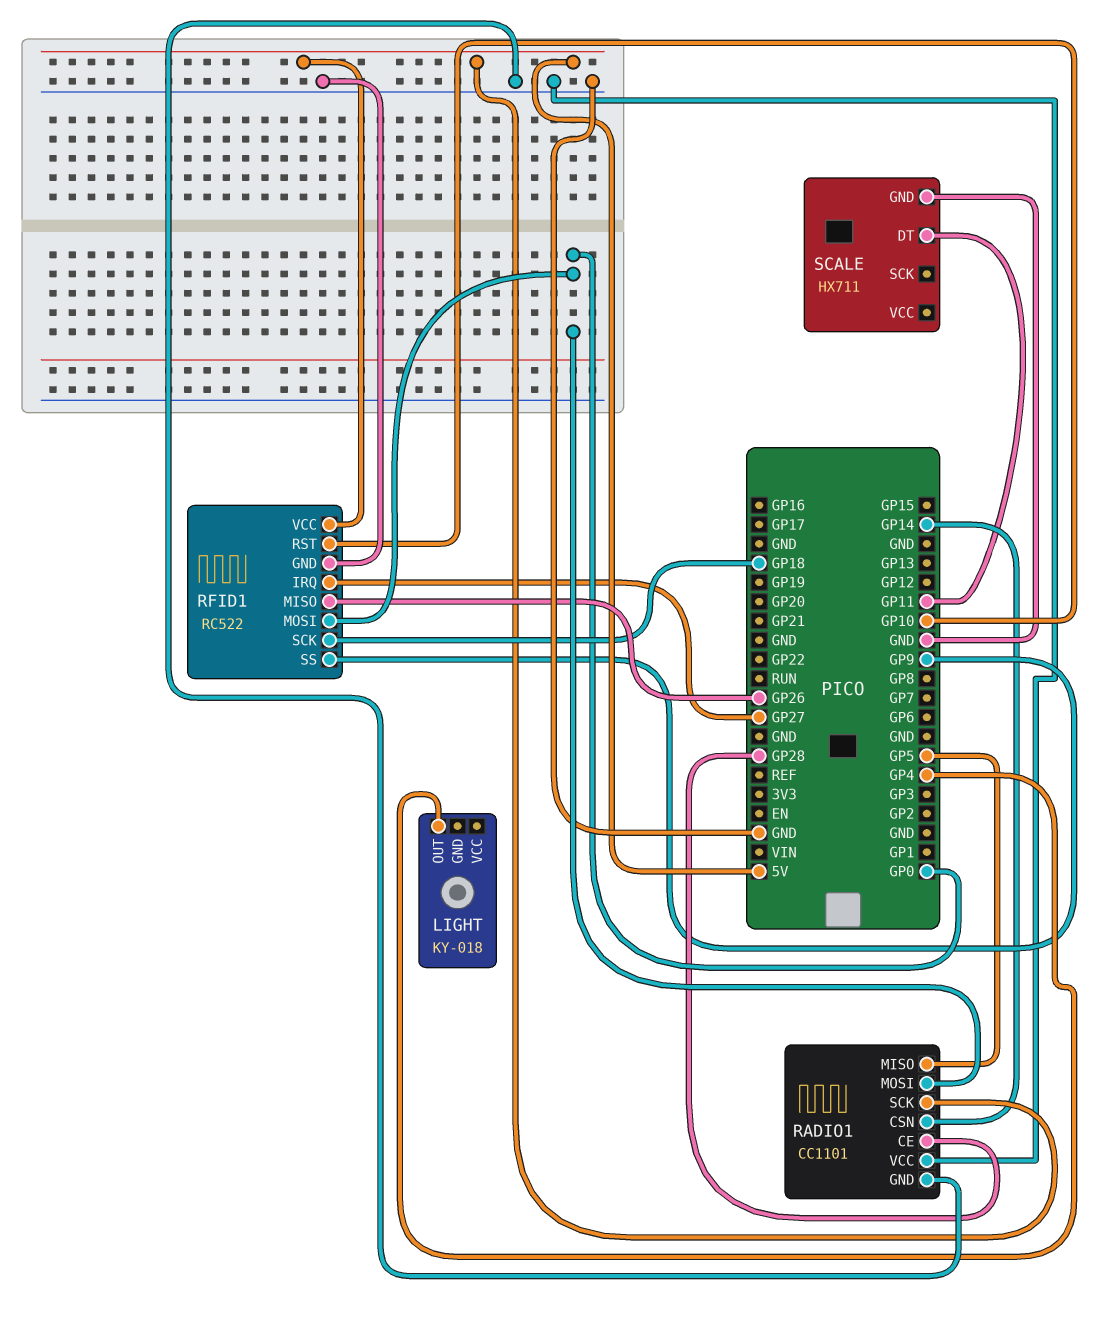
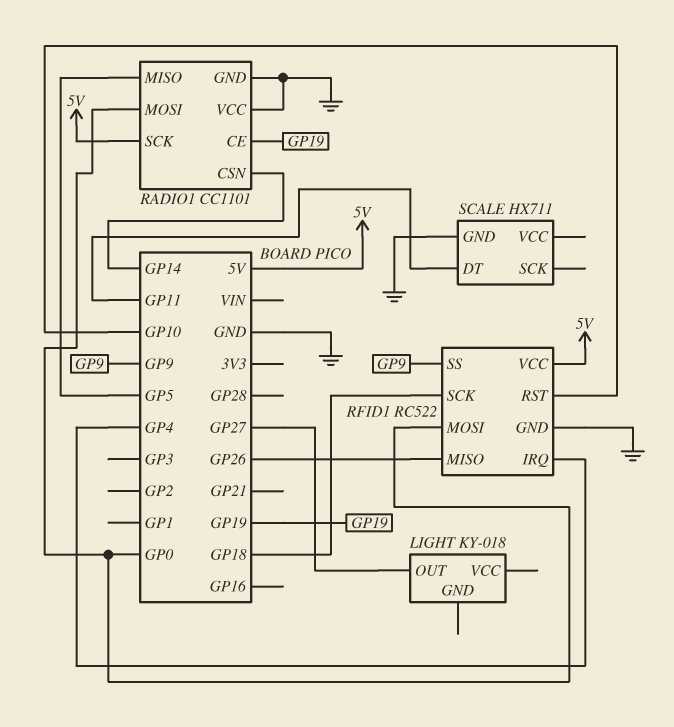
LIGHT pin OUT: GP4 -> GP27
RADIO1 pin CE: GP28 -> GP19
RFID1 pin IRQ: GP27 -> GP4

